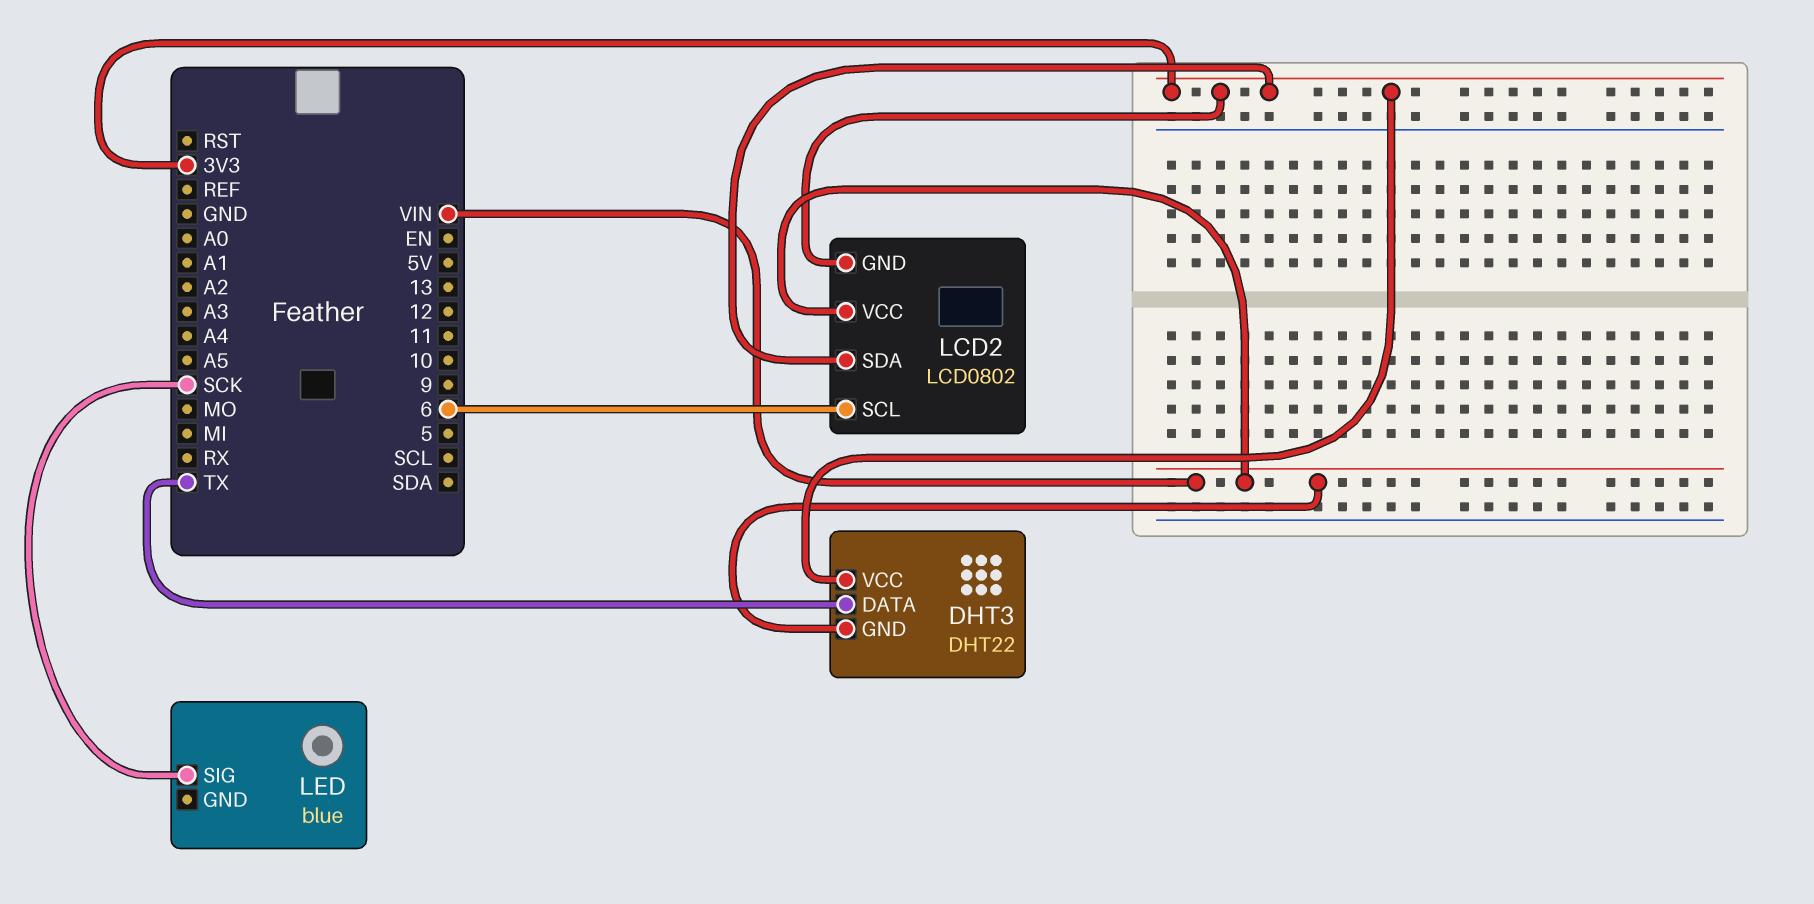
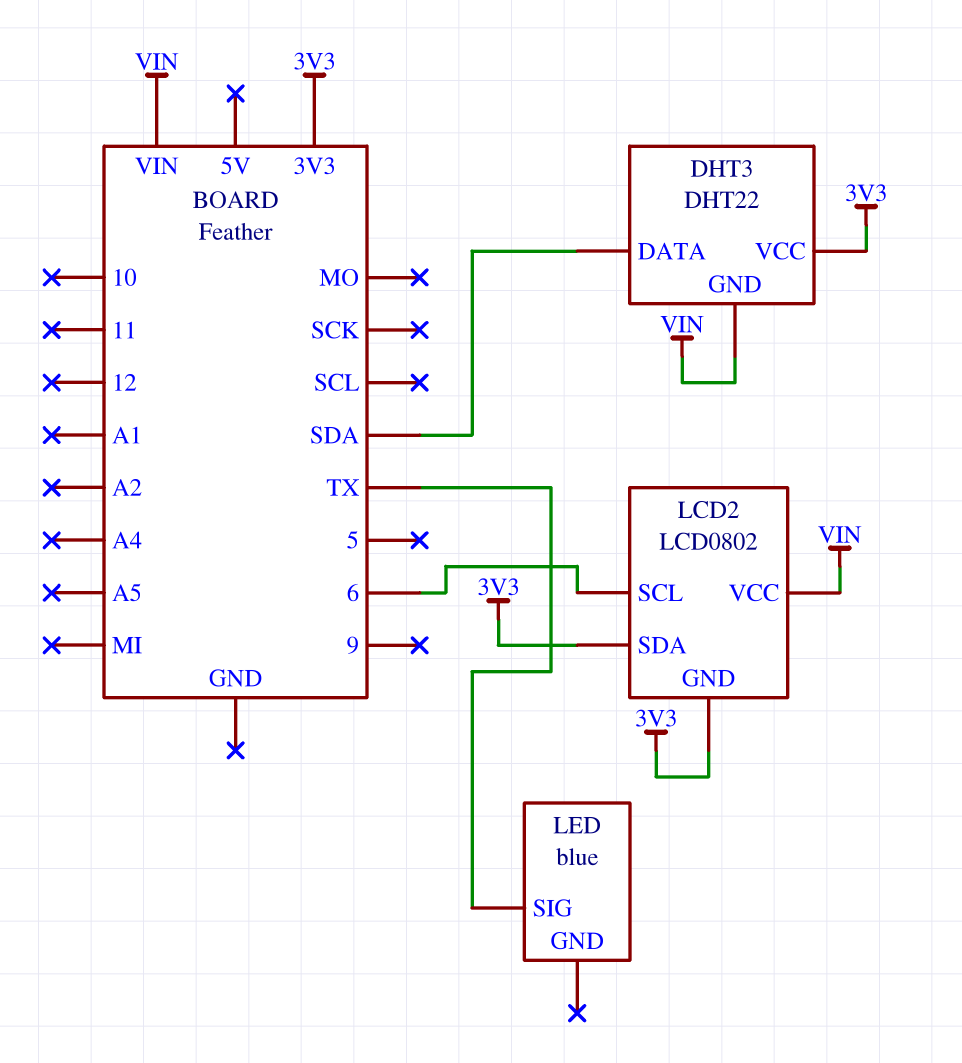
DHT3 pin DATA: TX -> SDA
LED pin SIG: SCK -> TX

